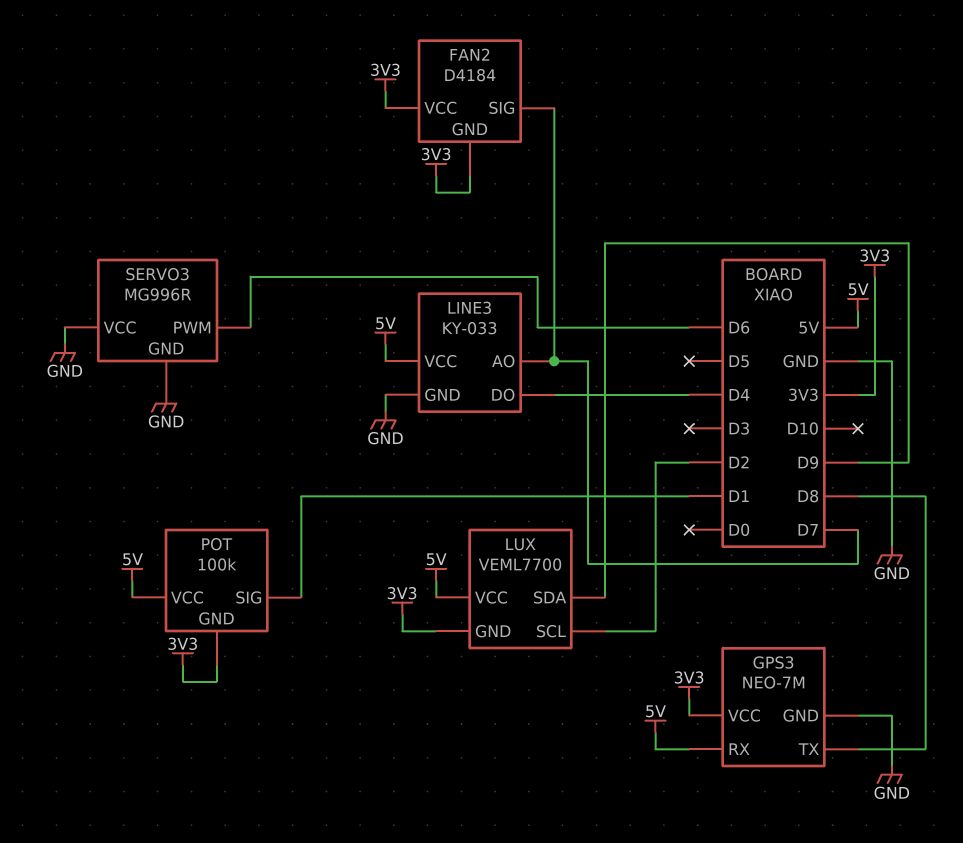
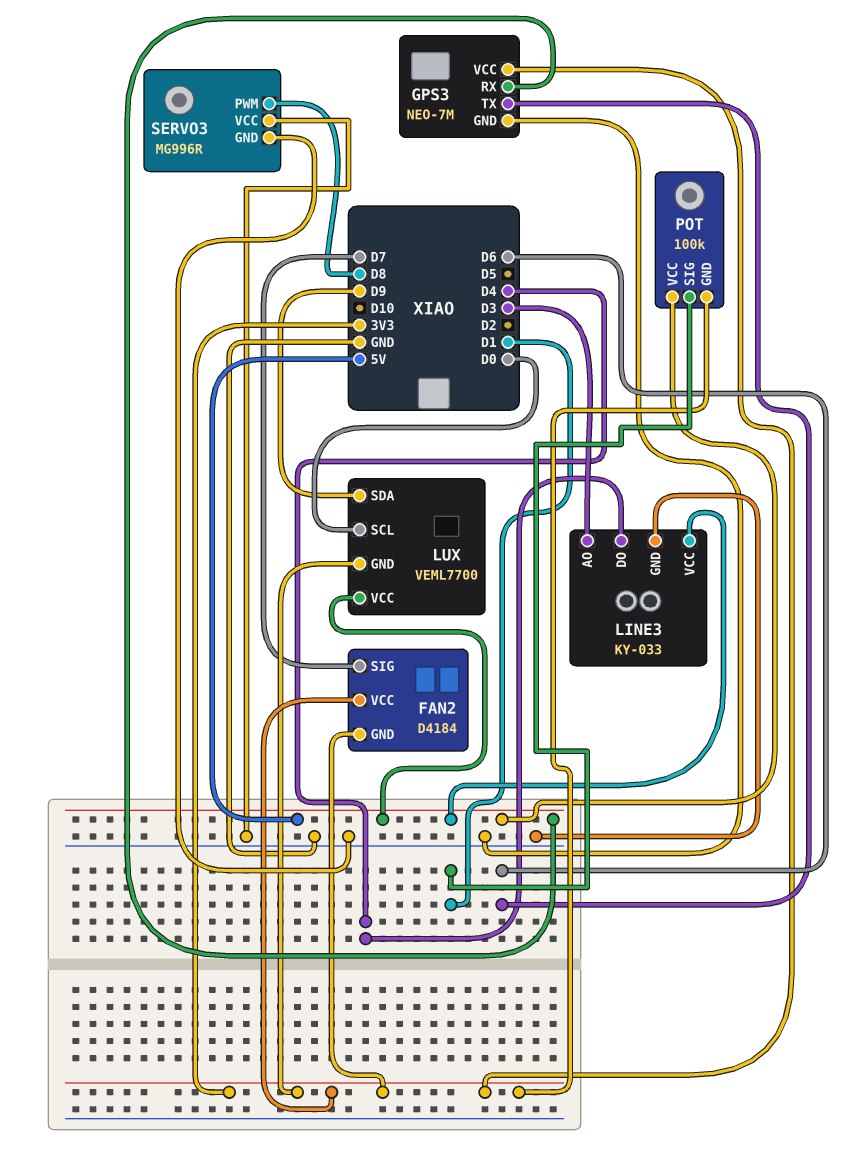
GPS3 pin TX: D8 -> D6
LINE3 pin AO: D7 -> D3
LUX pin SCL: D2 -> D0
SERVO3 pin PWM: D6 -> D8

